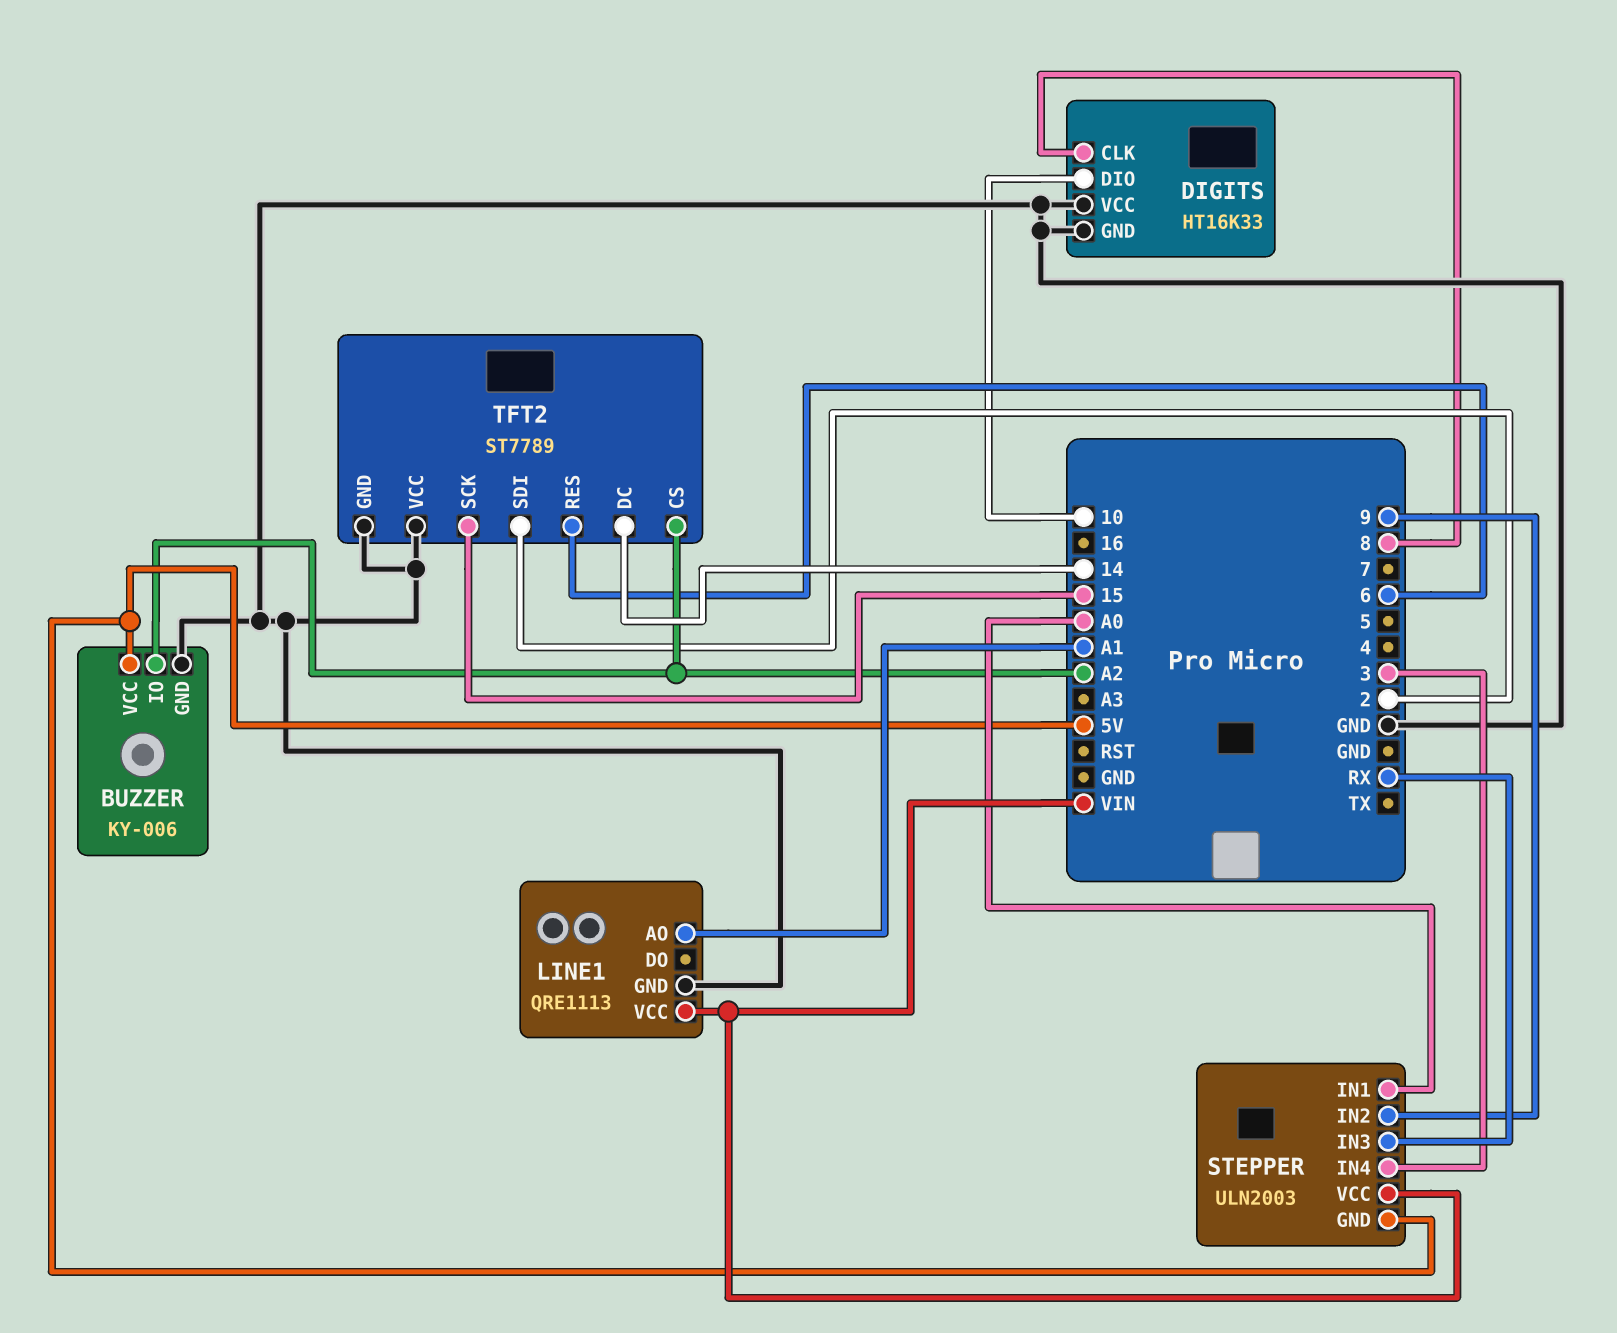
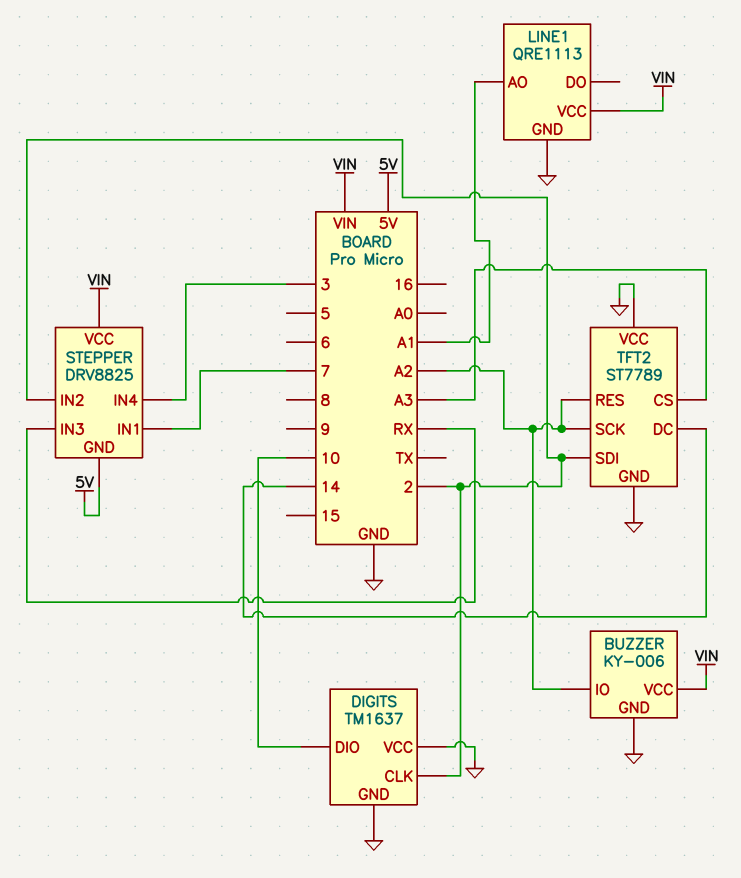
BUZZER pin VCC: 5V -> VIN
DIGITS: HT16K33 -> TM1637
DIGITS pin CLK: 8 -> 2
STEPPER: ULN2003 -> DRV8825
STEPPER pin IN1: A0 -> 7
STEPPER pin IN2: 9 -> 2
TFT2 pin CS: A2 -> A3
TFT2 pin RES: 6 -> A2
TFT2 pin SCK: 15 -> A2

